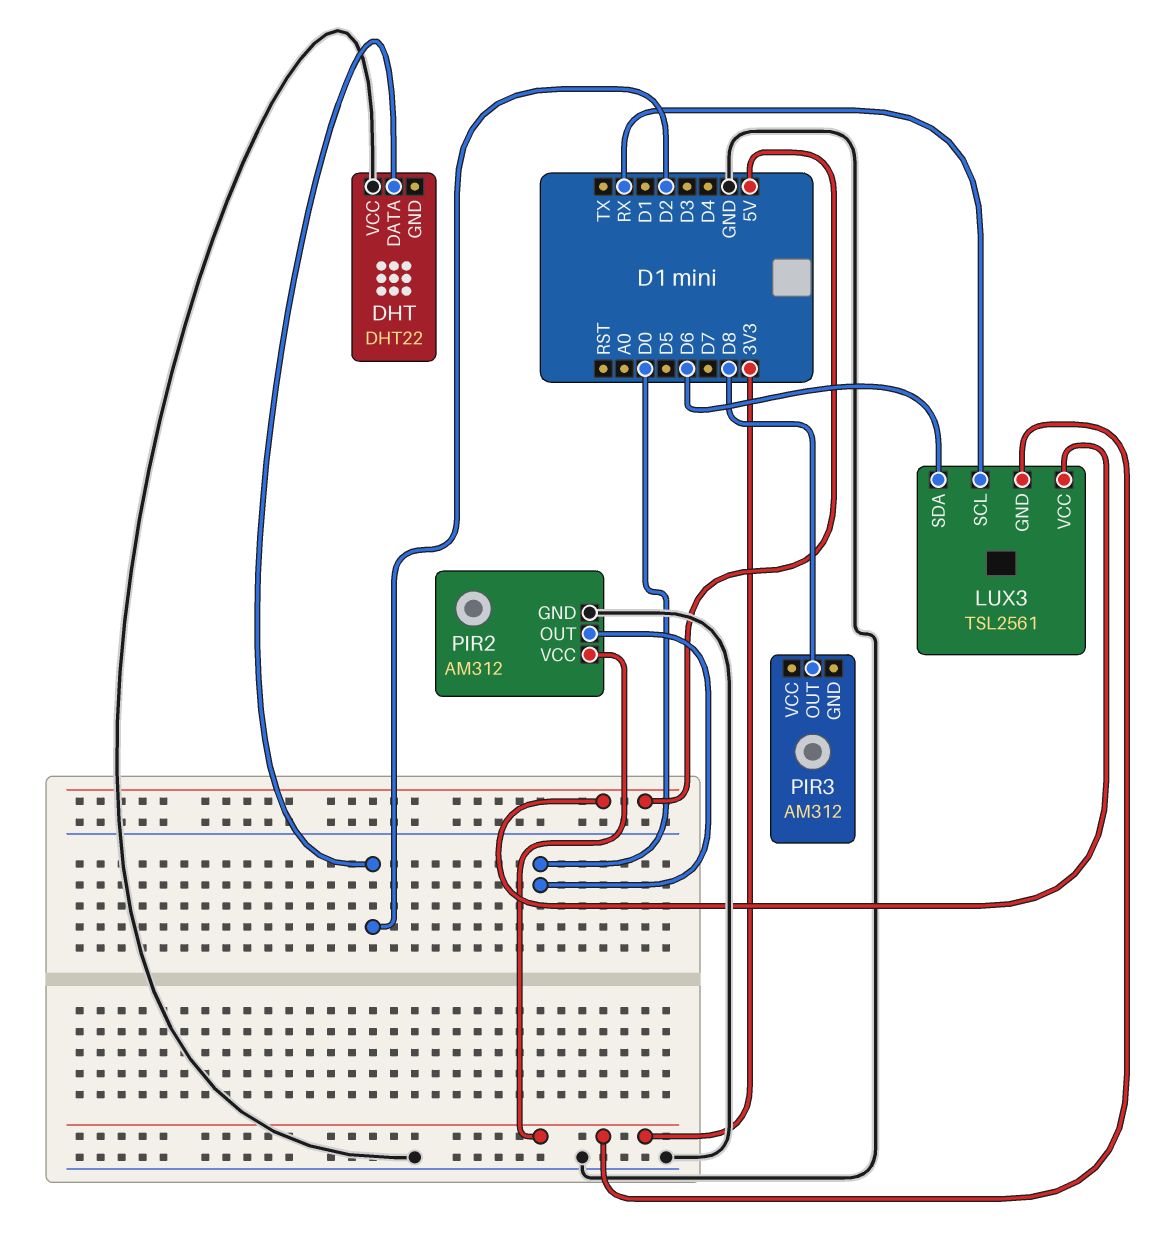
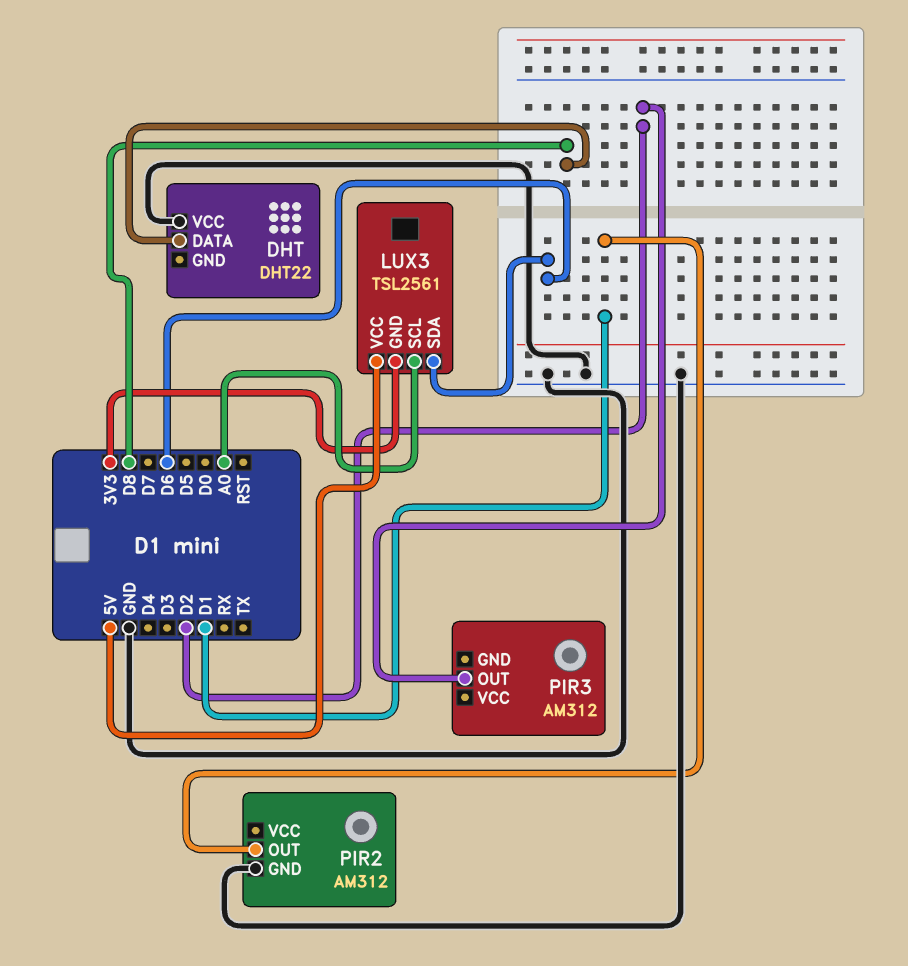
DHT pin DATA: D2 -> D8
LUX3 pin SCL: RX -> A0
PIR2 pin OUT: D0 -> D1
PIR2 pin VCC: 3V3 -> none
PIR3 pin OUT: D8 -> D2

